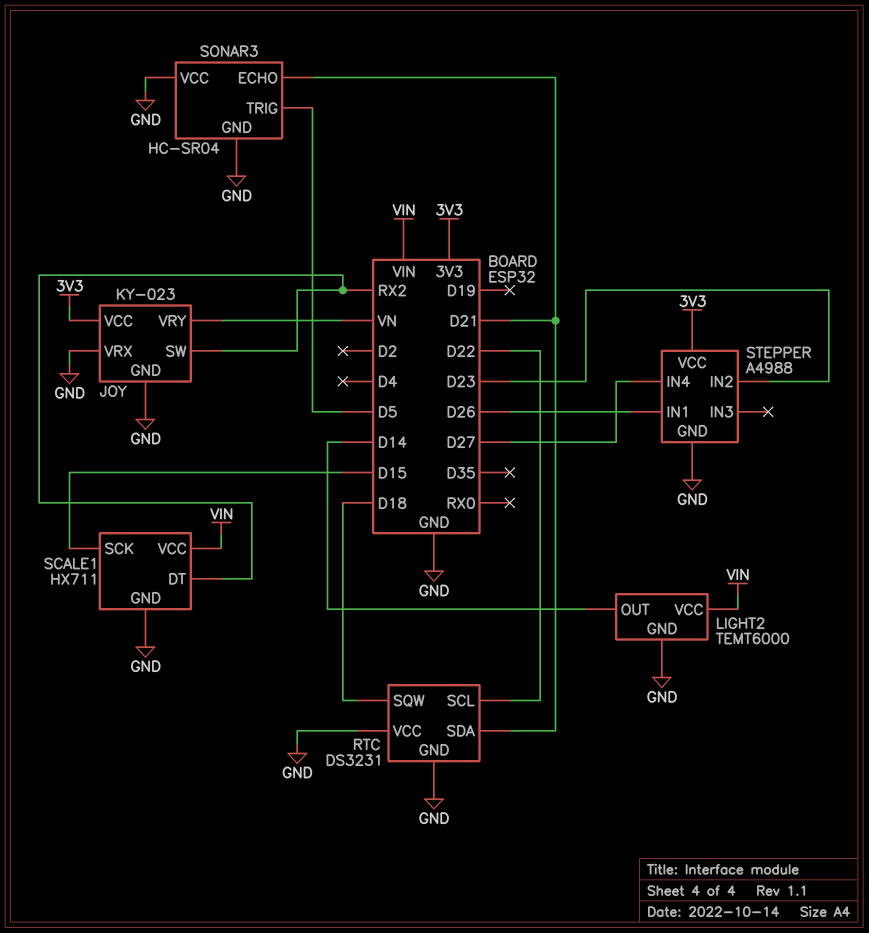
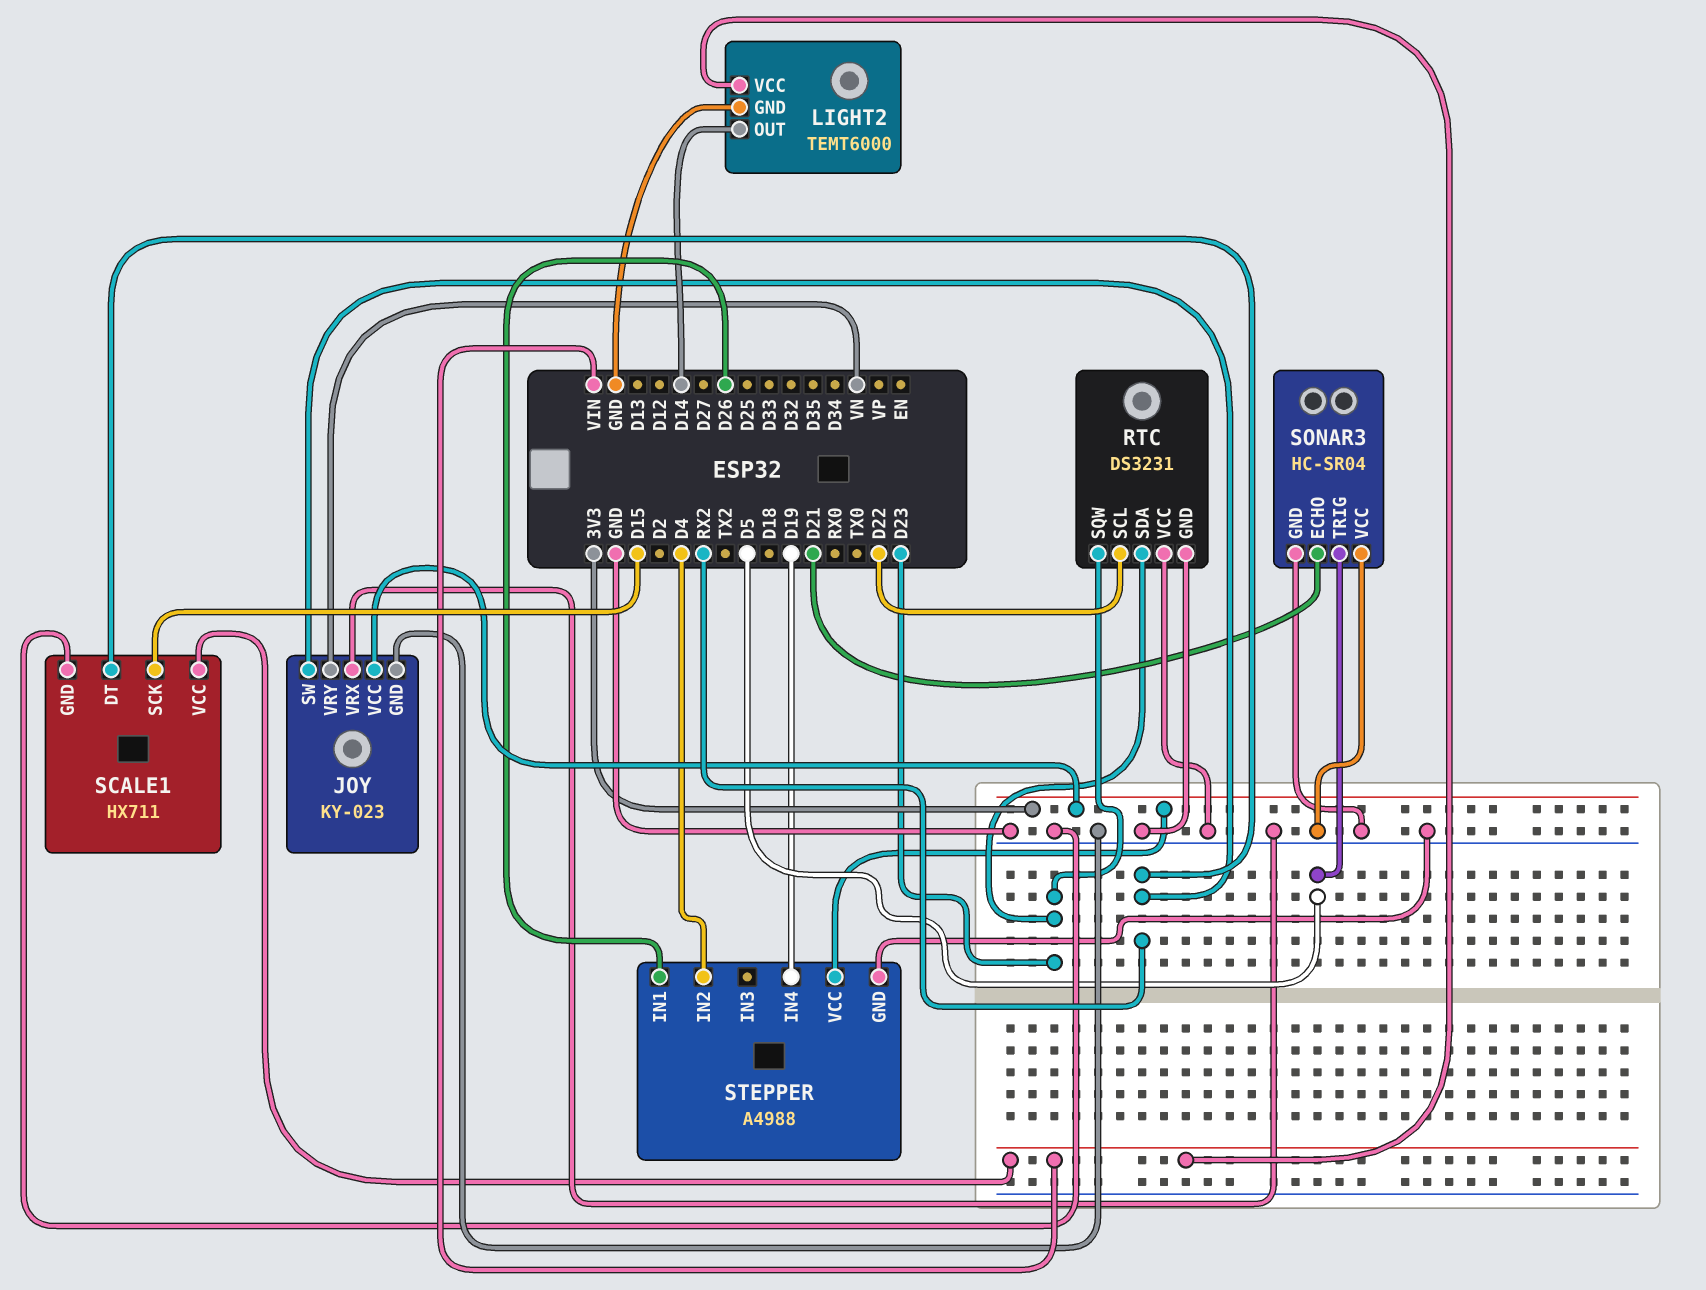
RTC pin SDA: D21 -> D23
RTC pin SQW: D18 -> D23
STEPPER pin IN2: D23 -> D4
STEPPER pin IN4: D27 -> D19

